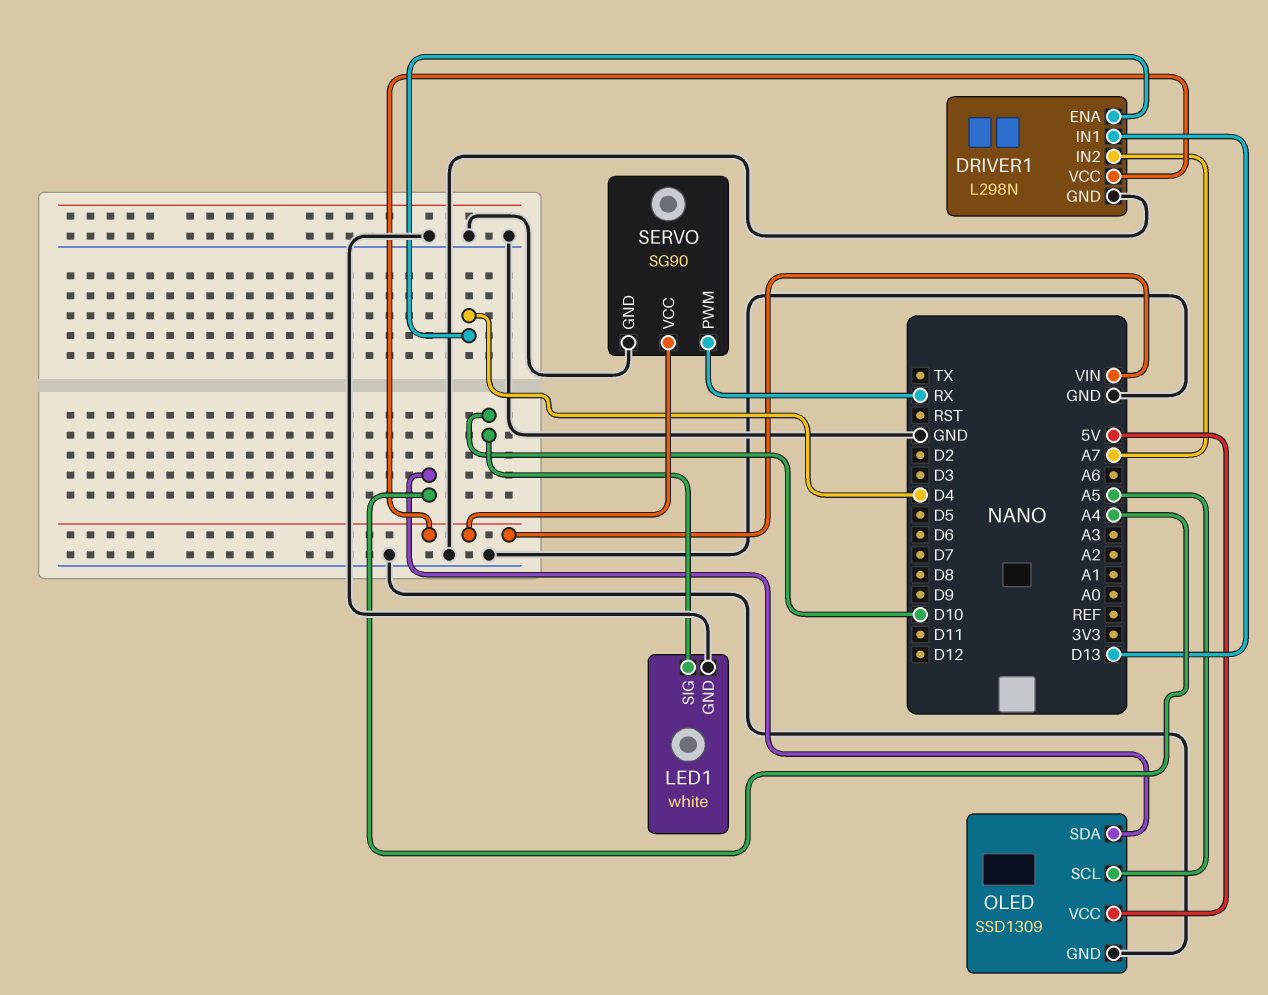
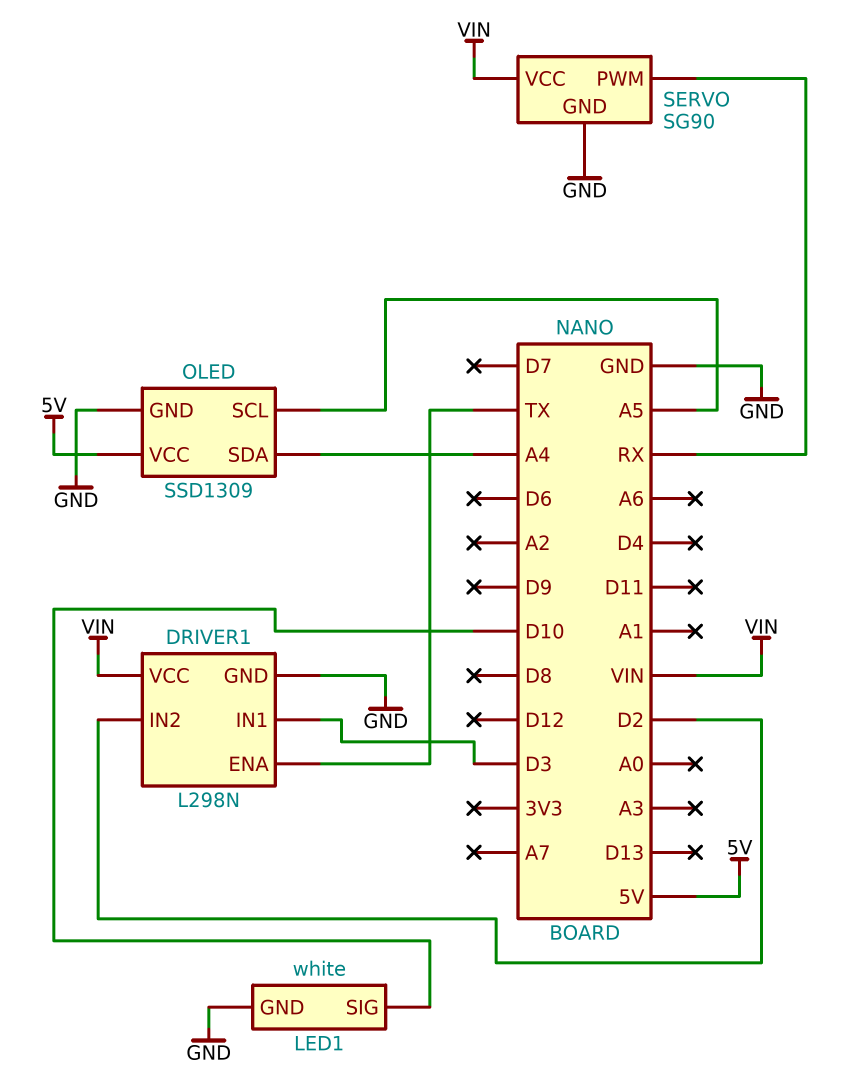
DRIVER1 pin ENA: D4 -> TX
DRIVER1 pin IN1: D13 -> D3
DRIVER1 pin IN2: A7 -> D2

